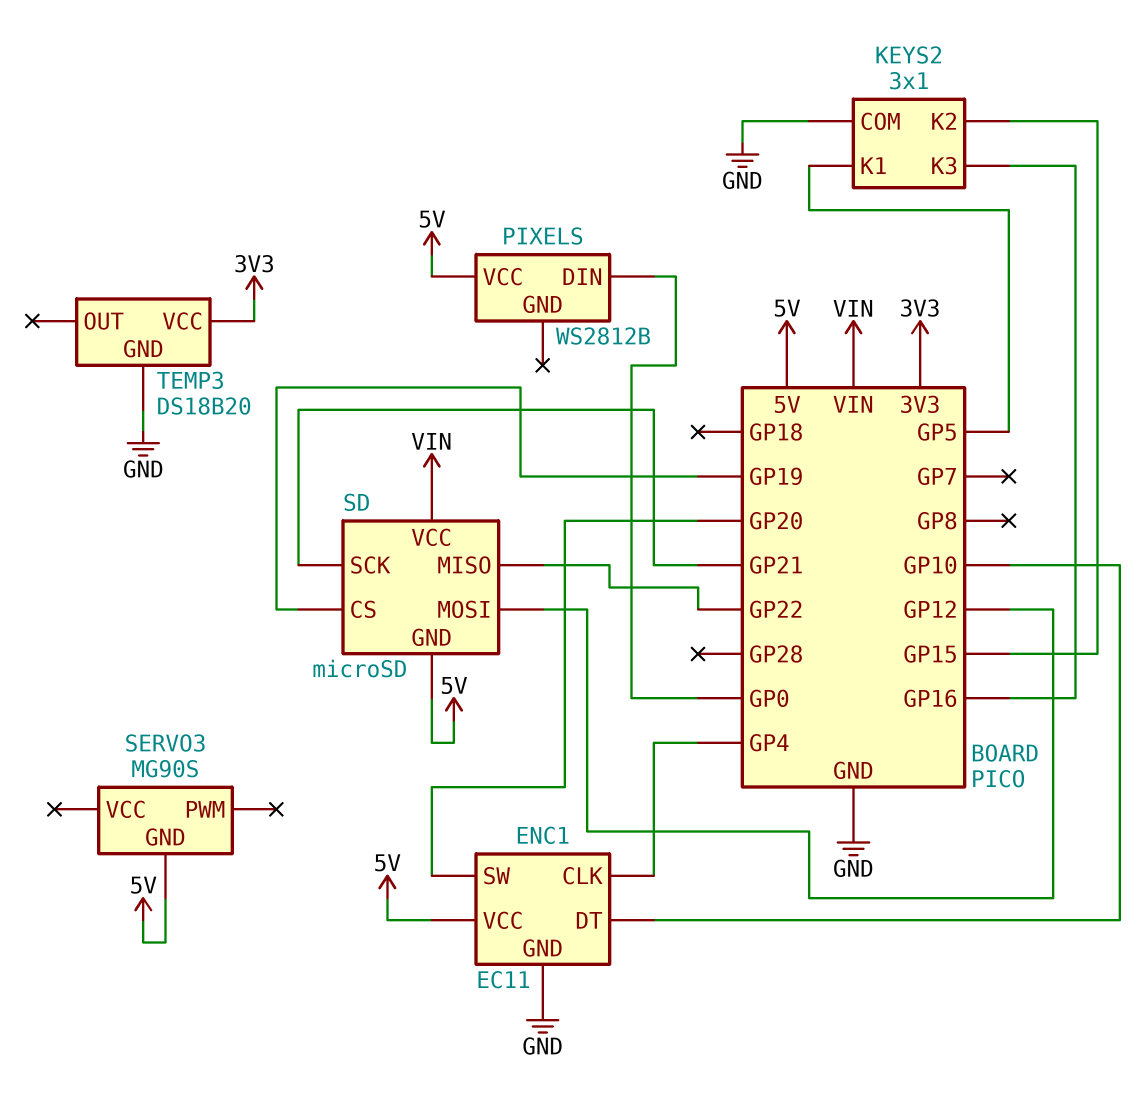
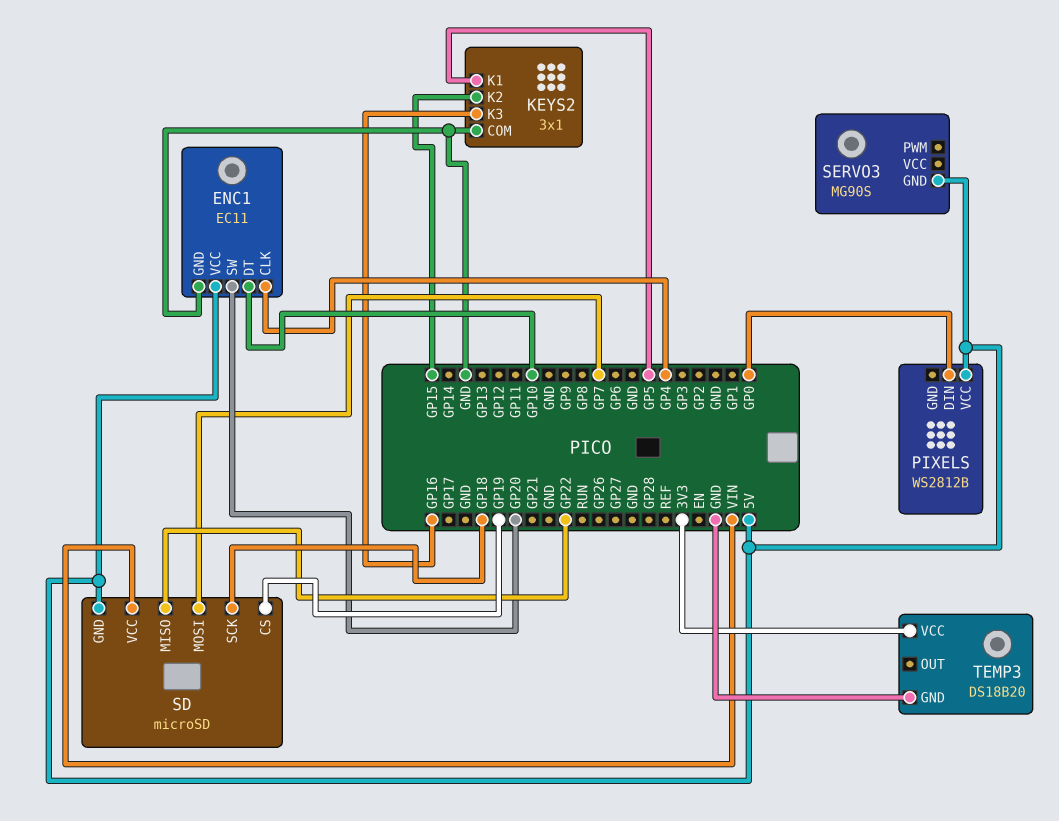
SD pin MOSI: GP12 -> GP7
SD pin SCK: GP21 -> GP18

